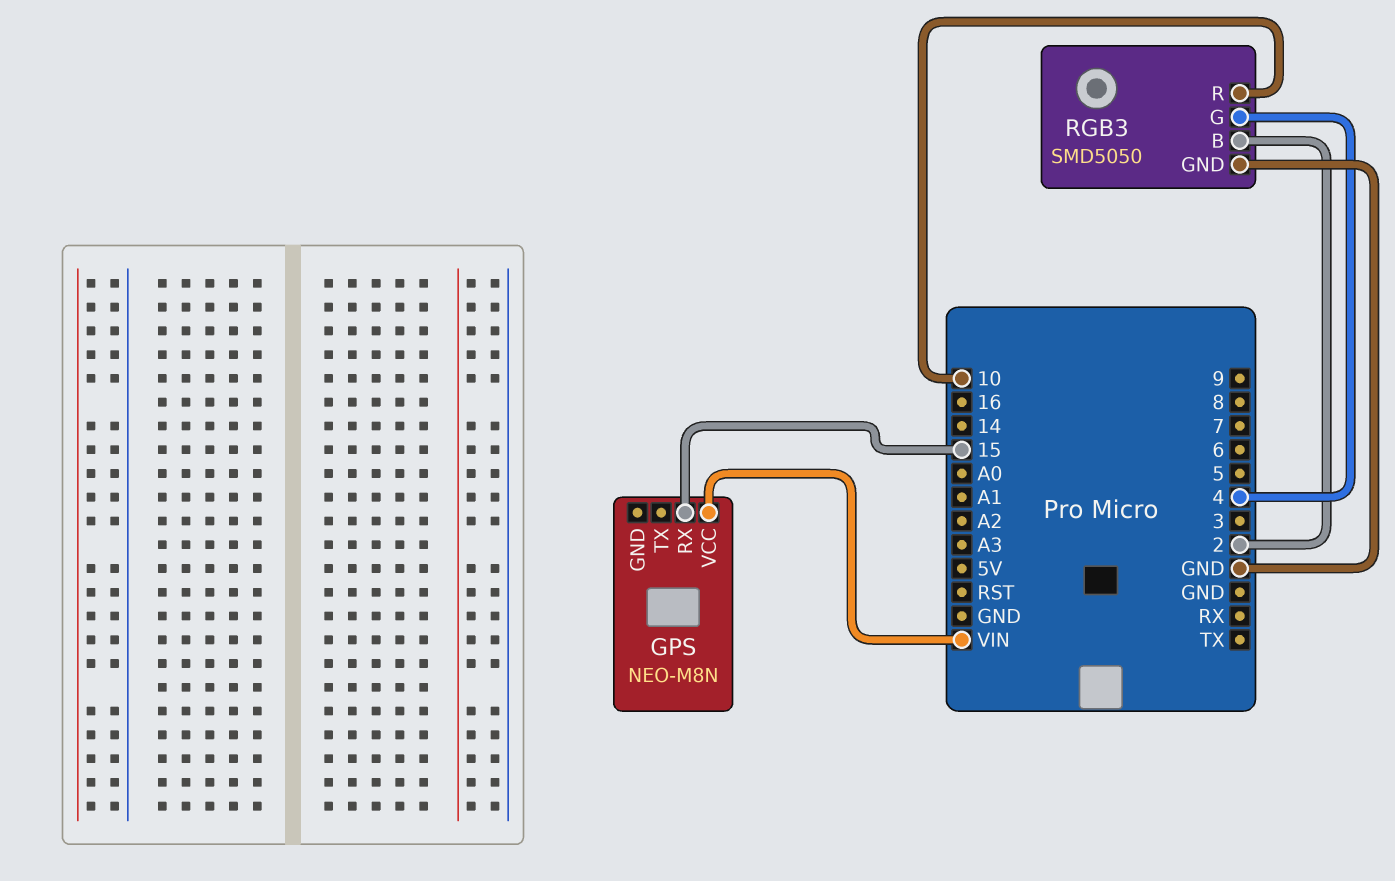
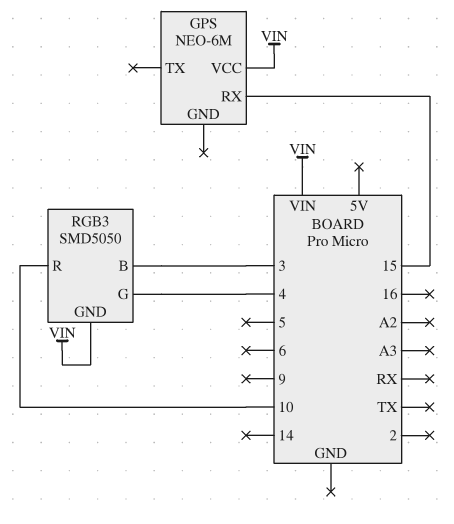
GPS: NEO-M8N -> NEO-6M
RGB3 pin B: 2 -> 3
RGB3 pin GND: GND -> VIN

